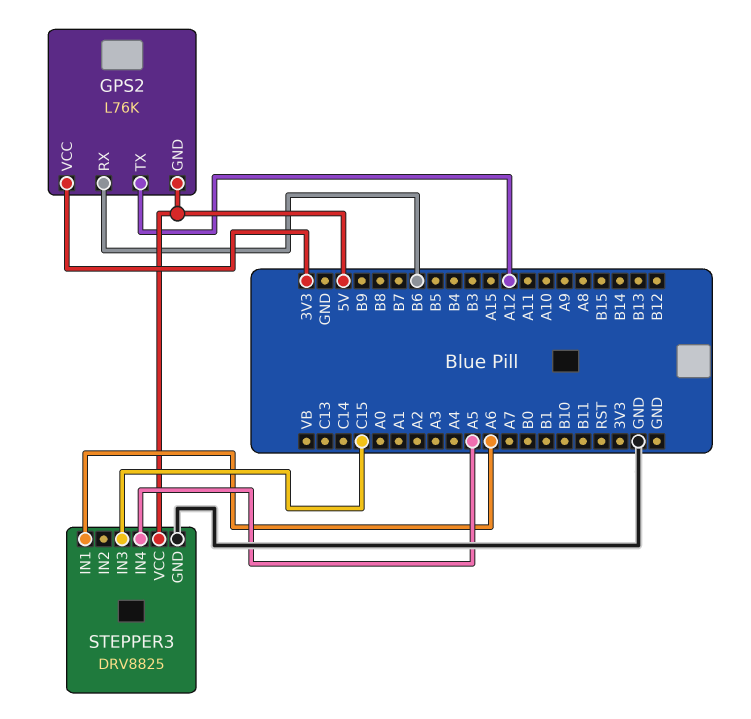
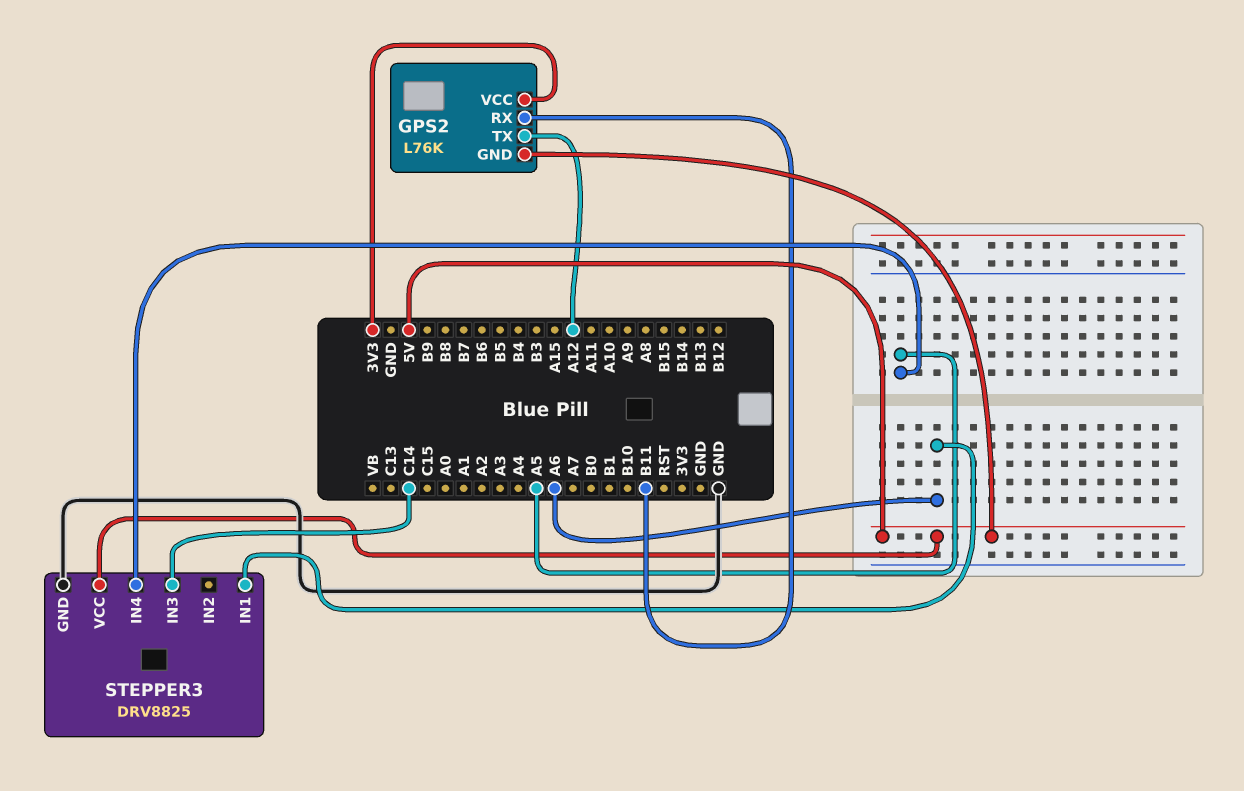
GPS2 pin RX: B6 -> B11
STEPPER3 pin IN3: C15 -> C14

